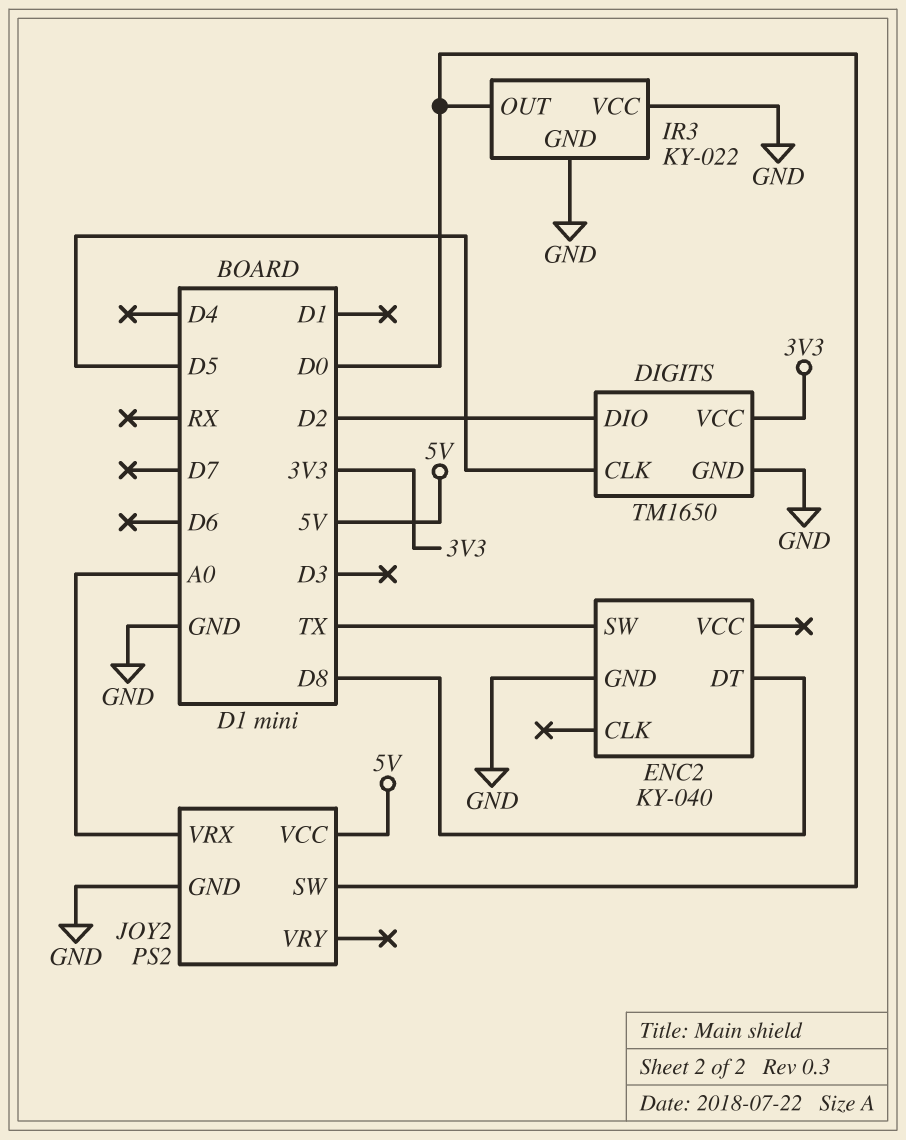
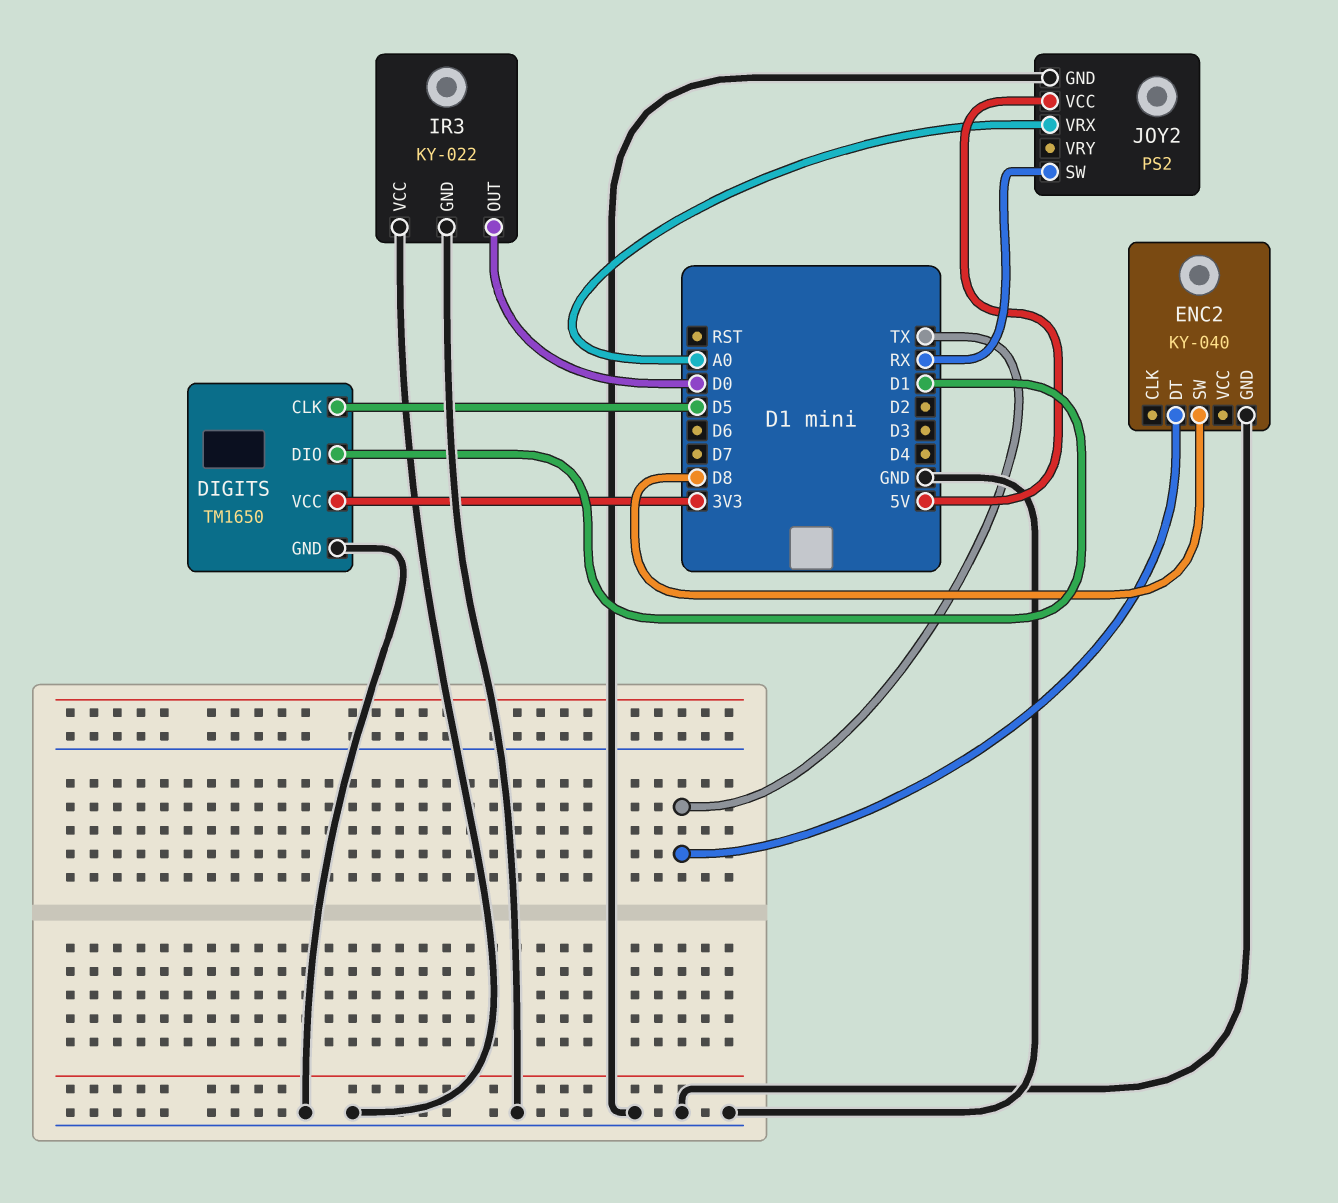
DIGITS pin DIO: D2 -> D1
ENC2 pin DT: D8 -> TX
ENC2 pin SW: TX -> D8
JOY2 pin SW: D0 -> RX

